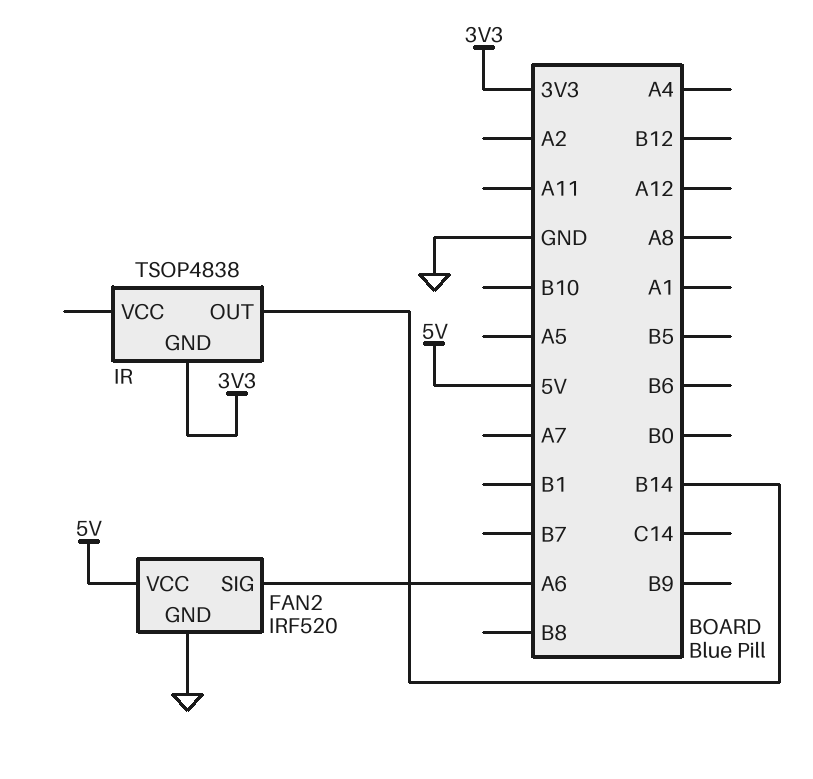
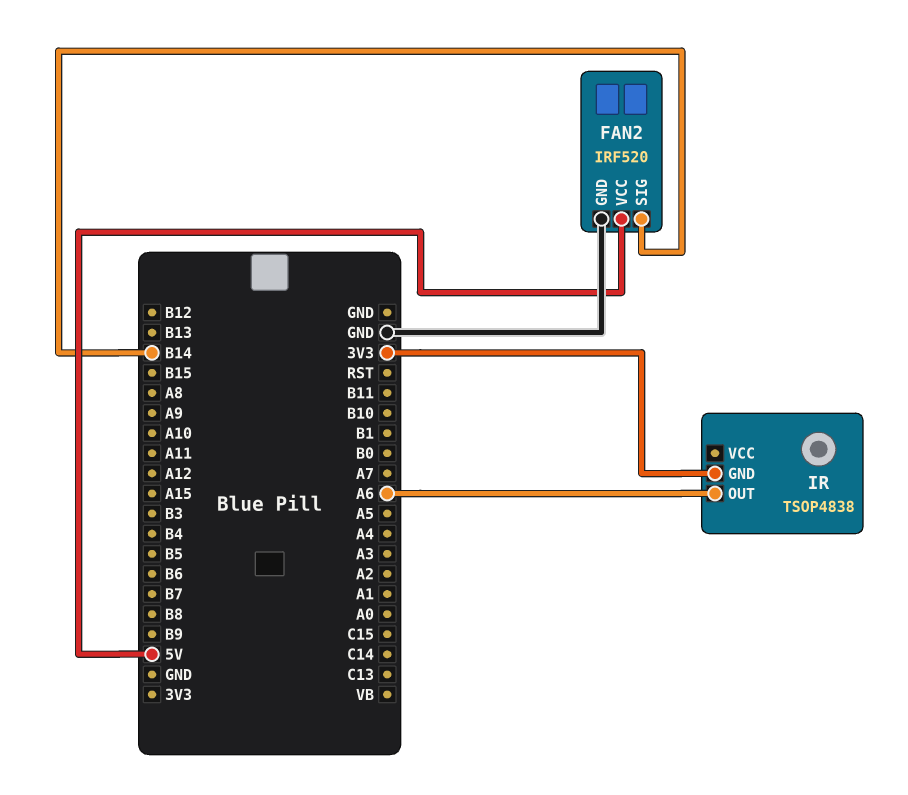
FAN2 pin SIG: A6 -> B14
IR pin OUT: B14 -> A6

